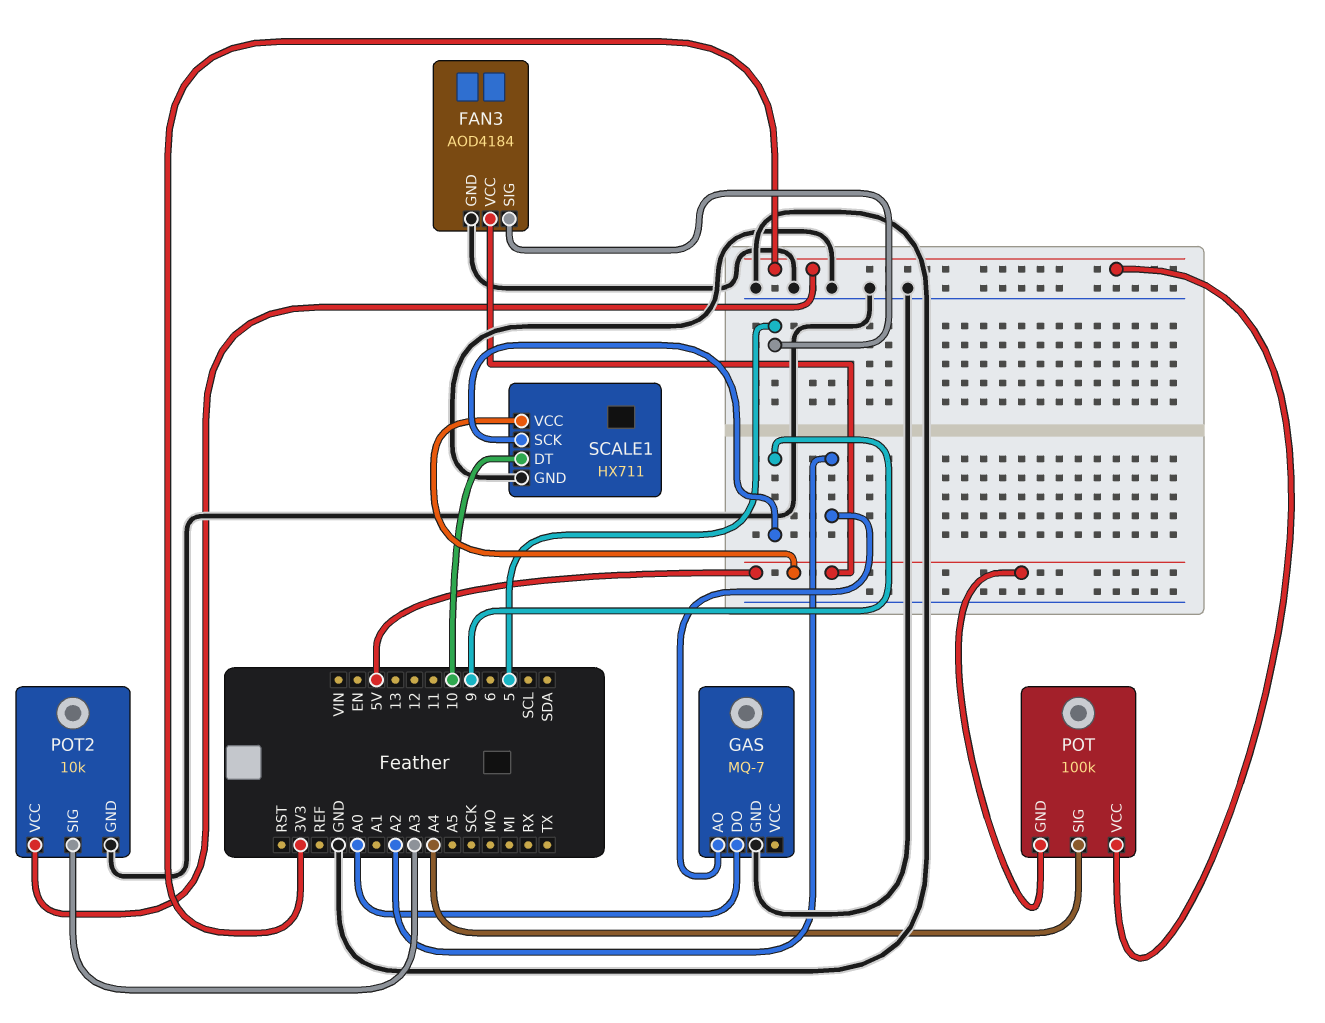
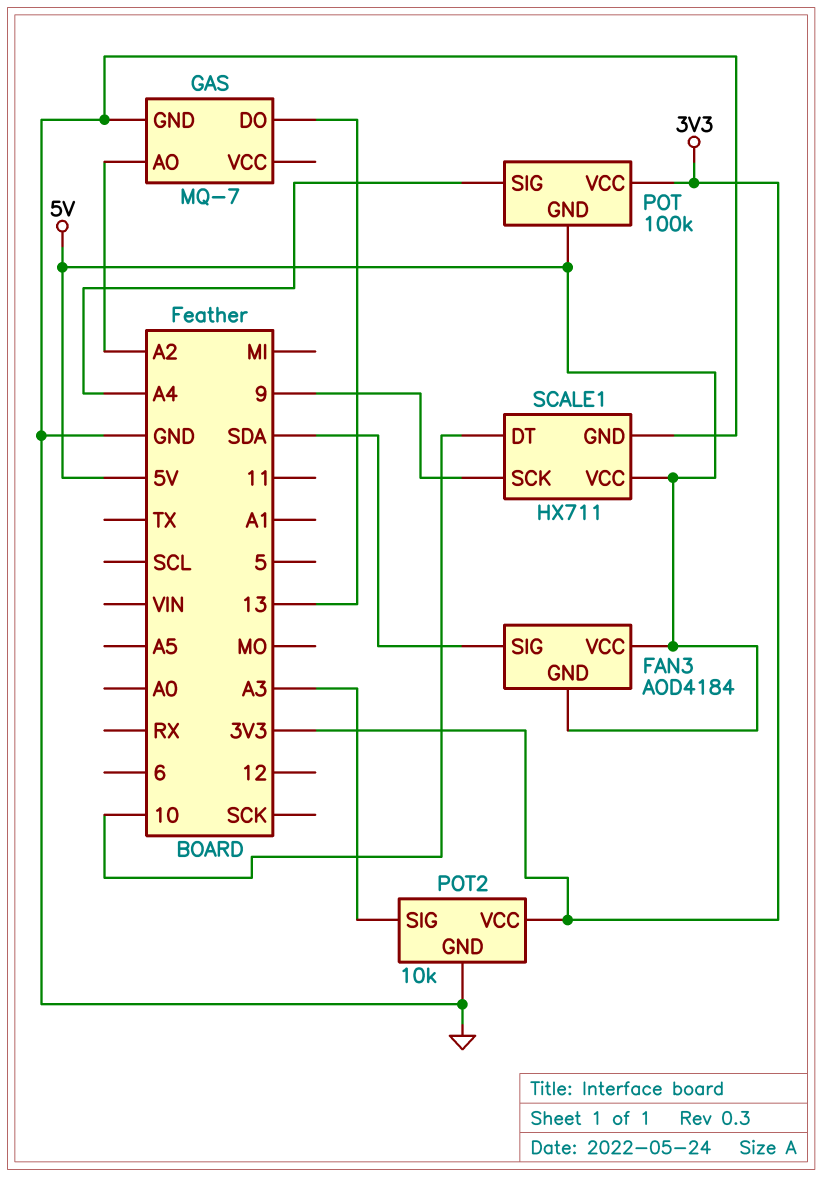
FAN3 pin GND: GND -> 5V
FAN3 pin SIG: 5 -> SDA
GAS pin DO: A0 -> 13

